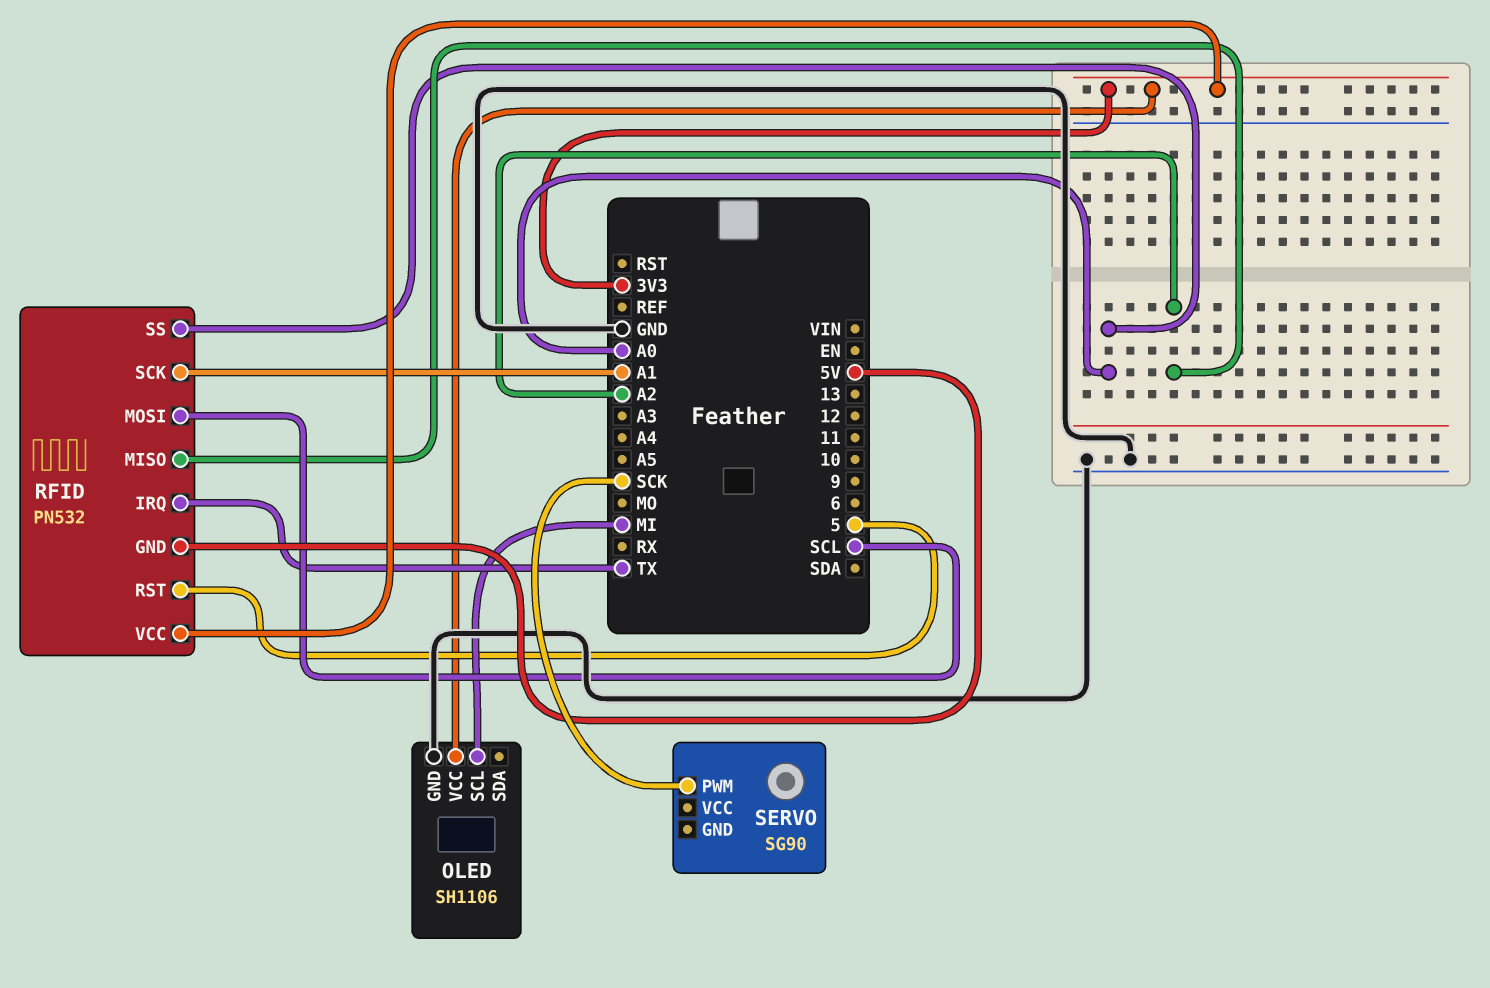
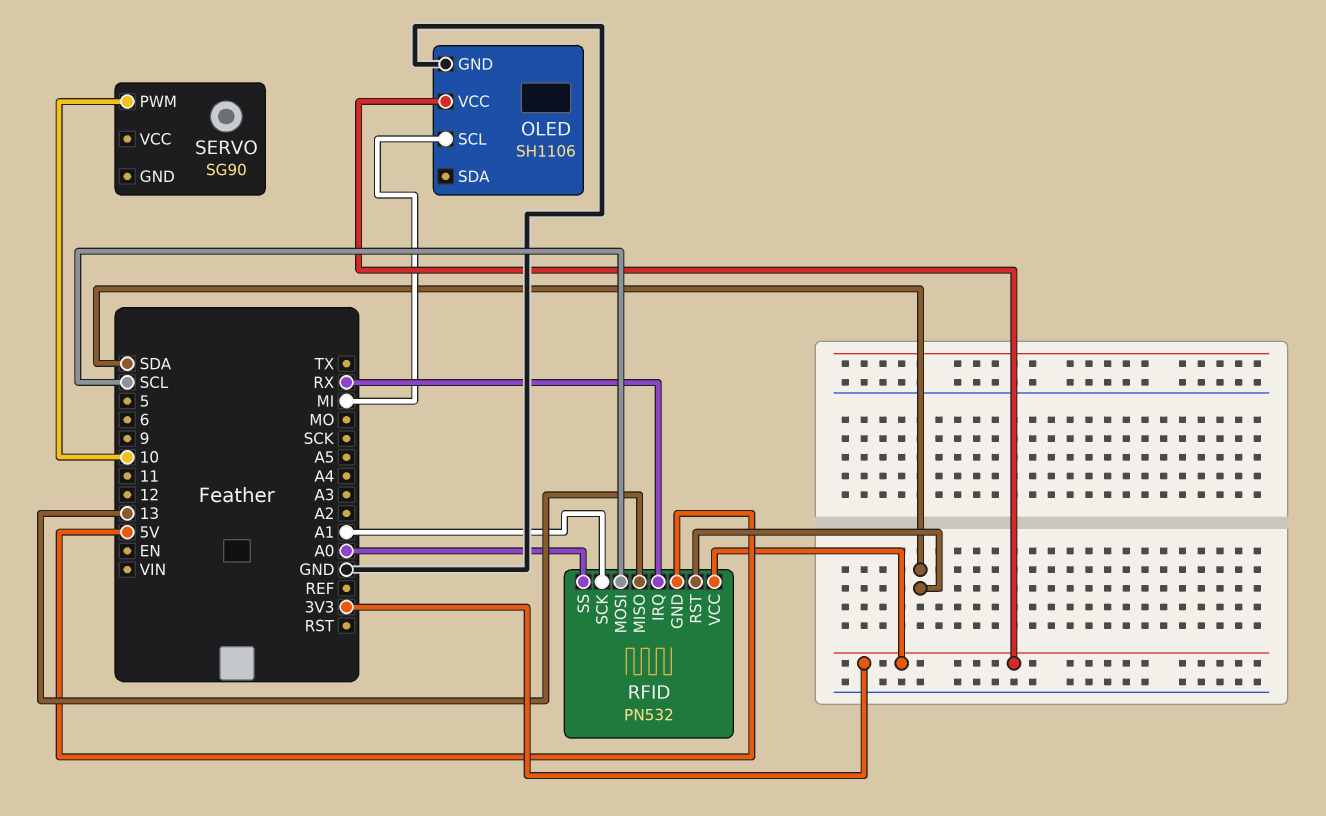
RFID pin IRQ: TX -> RX
RFID pin MISO: A2 -> 13
RFID pin RST: 5 -> SDA
SERVO pin PWM: SCK -> 10

